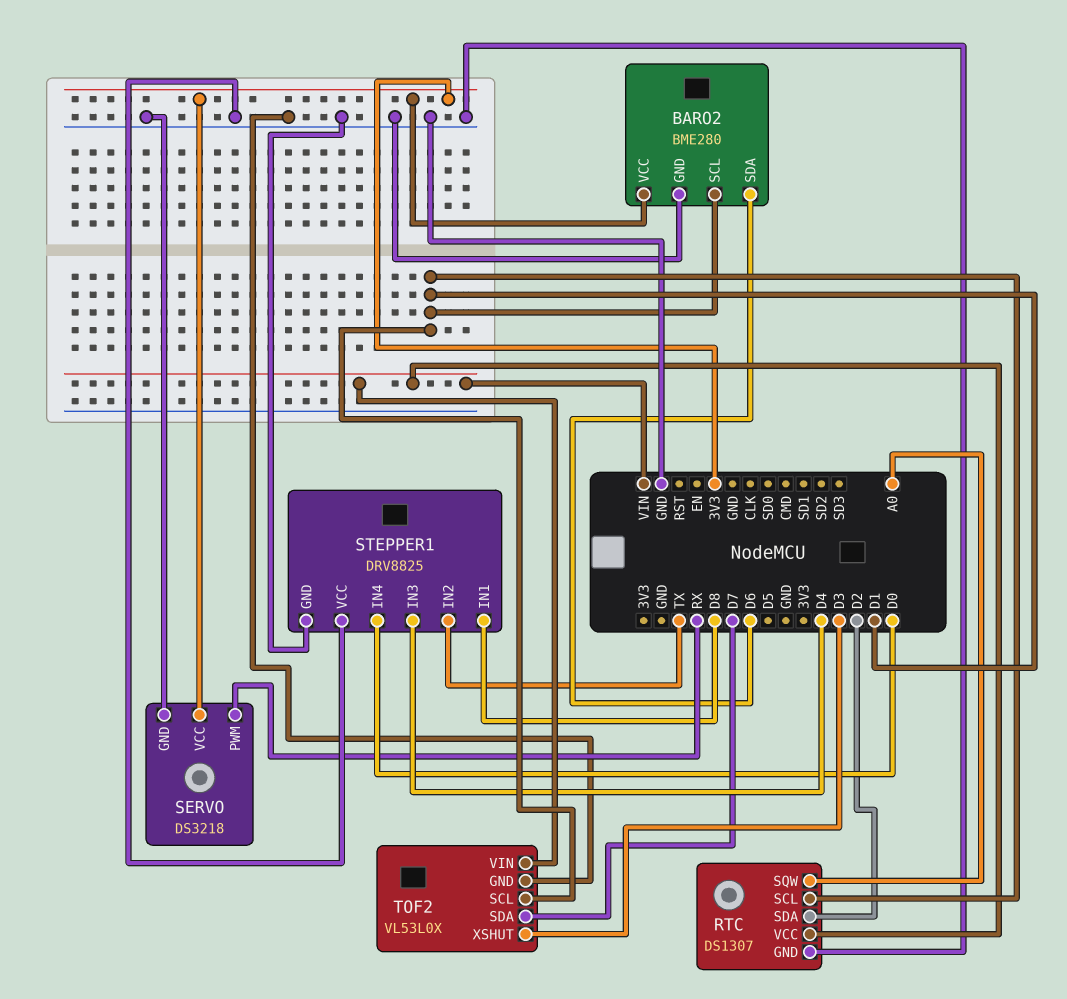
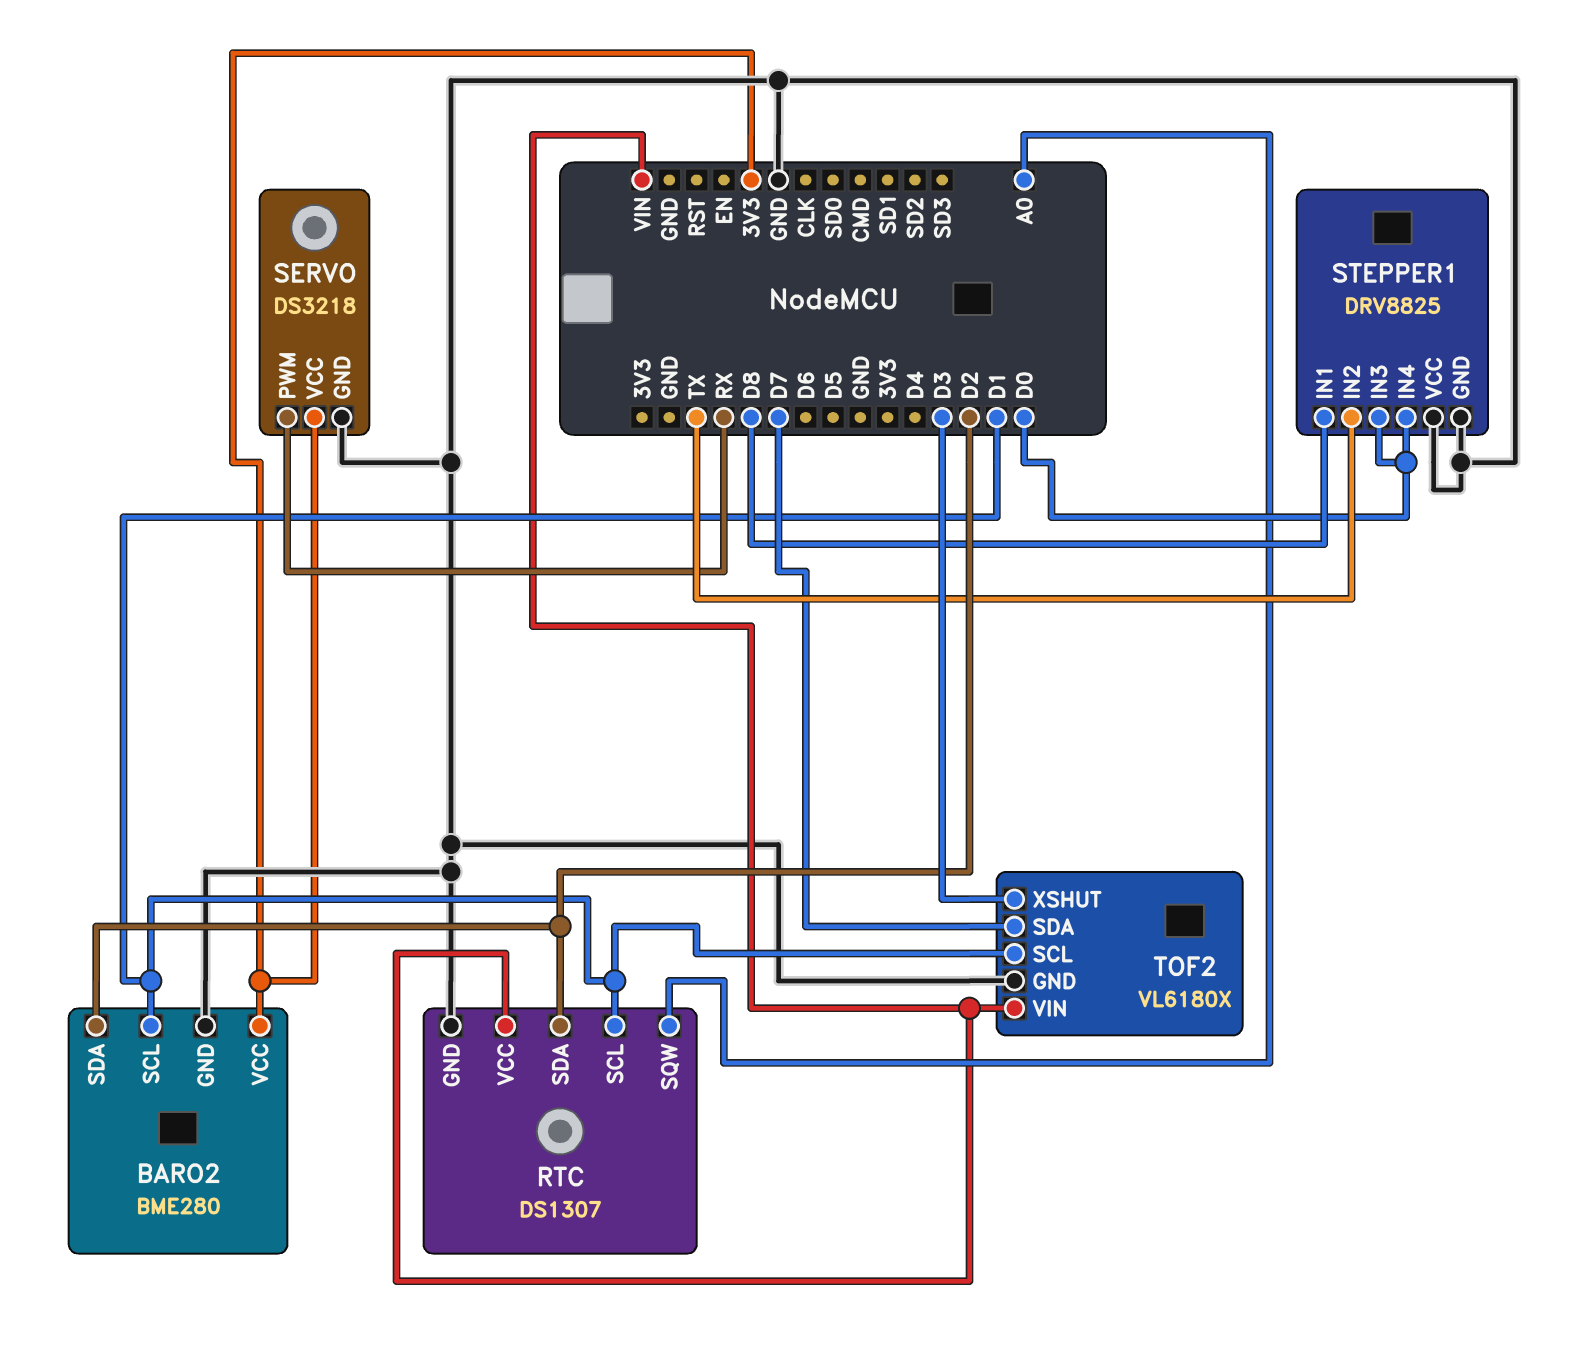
BARO2 pin SDA: D6 -> D2
STEPPER1 pin IN3: D4 -> D0
TOF2: VL53L0X -> VL6180X

